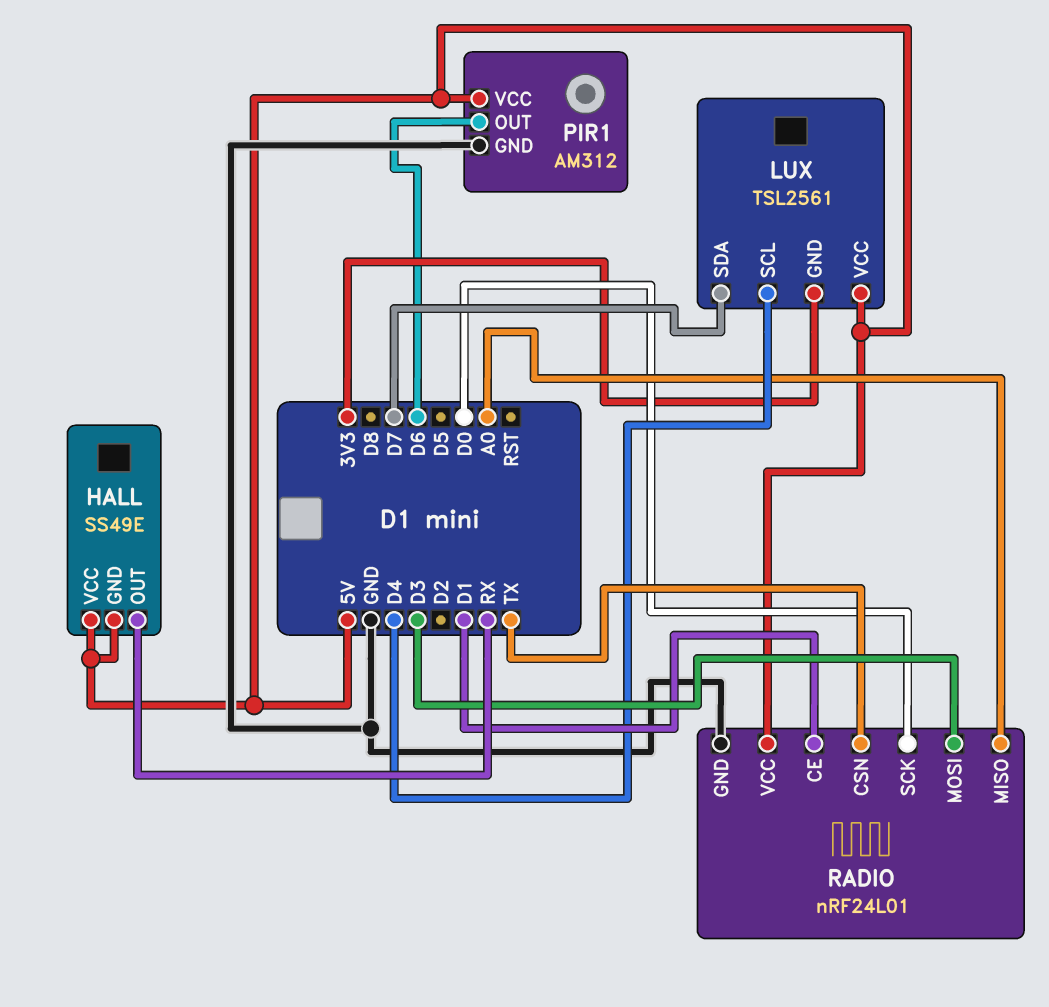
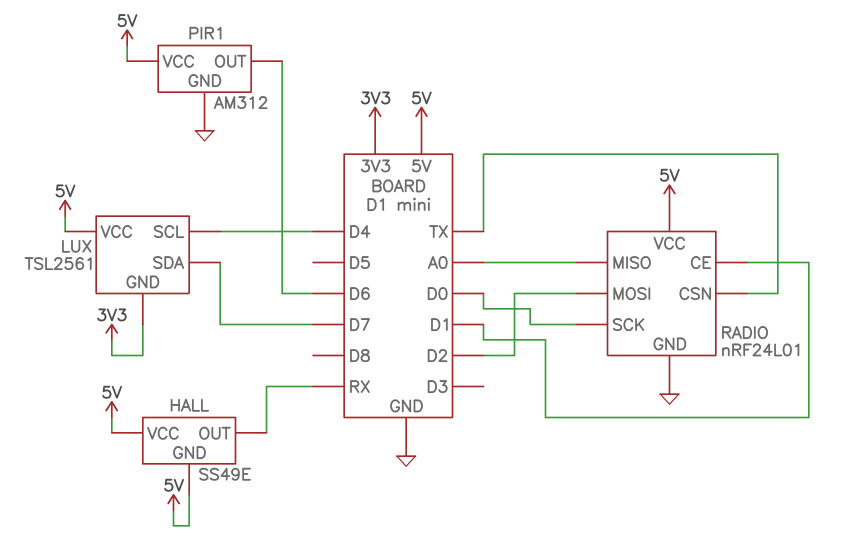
RADIO pin MOSI: D3 -> D2

